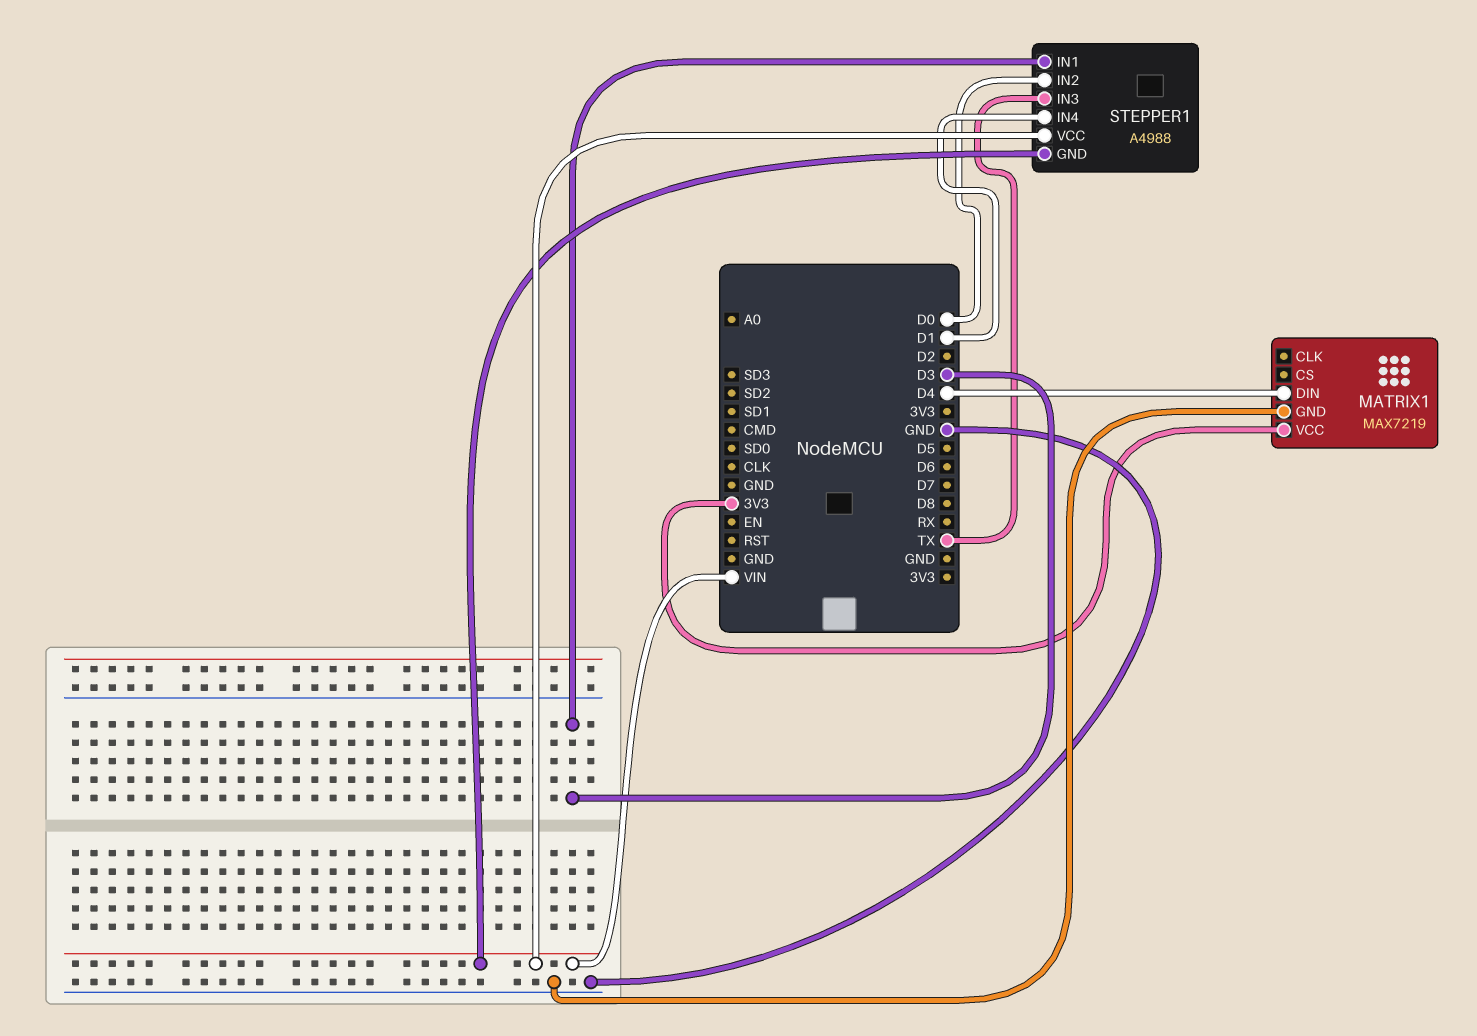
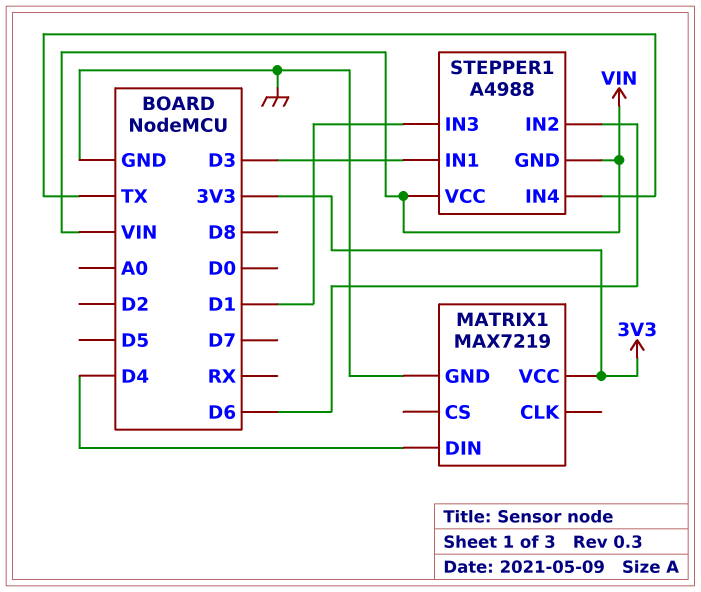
STEPPER1 pin IN2: D0 -> D6
STEPPER1 pin IN3: TX -> D1
STEPPER1 pin IN4: D1 -> TX

